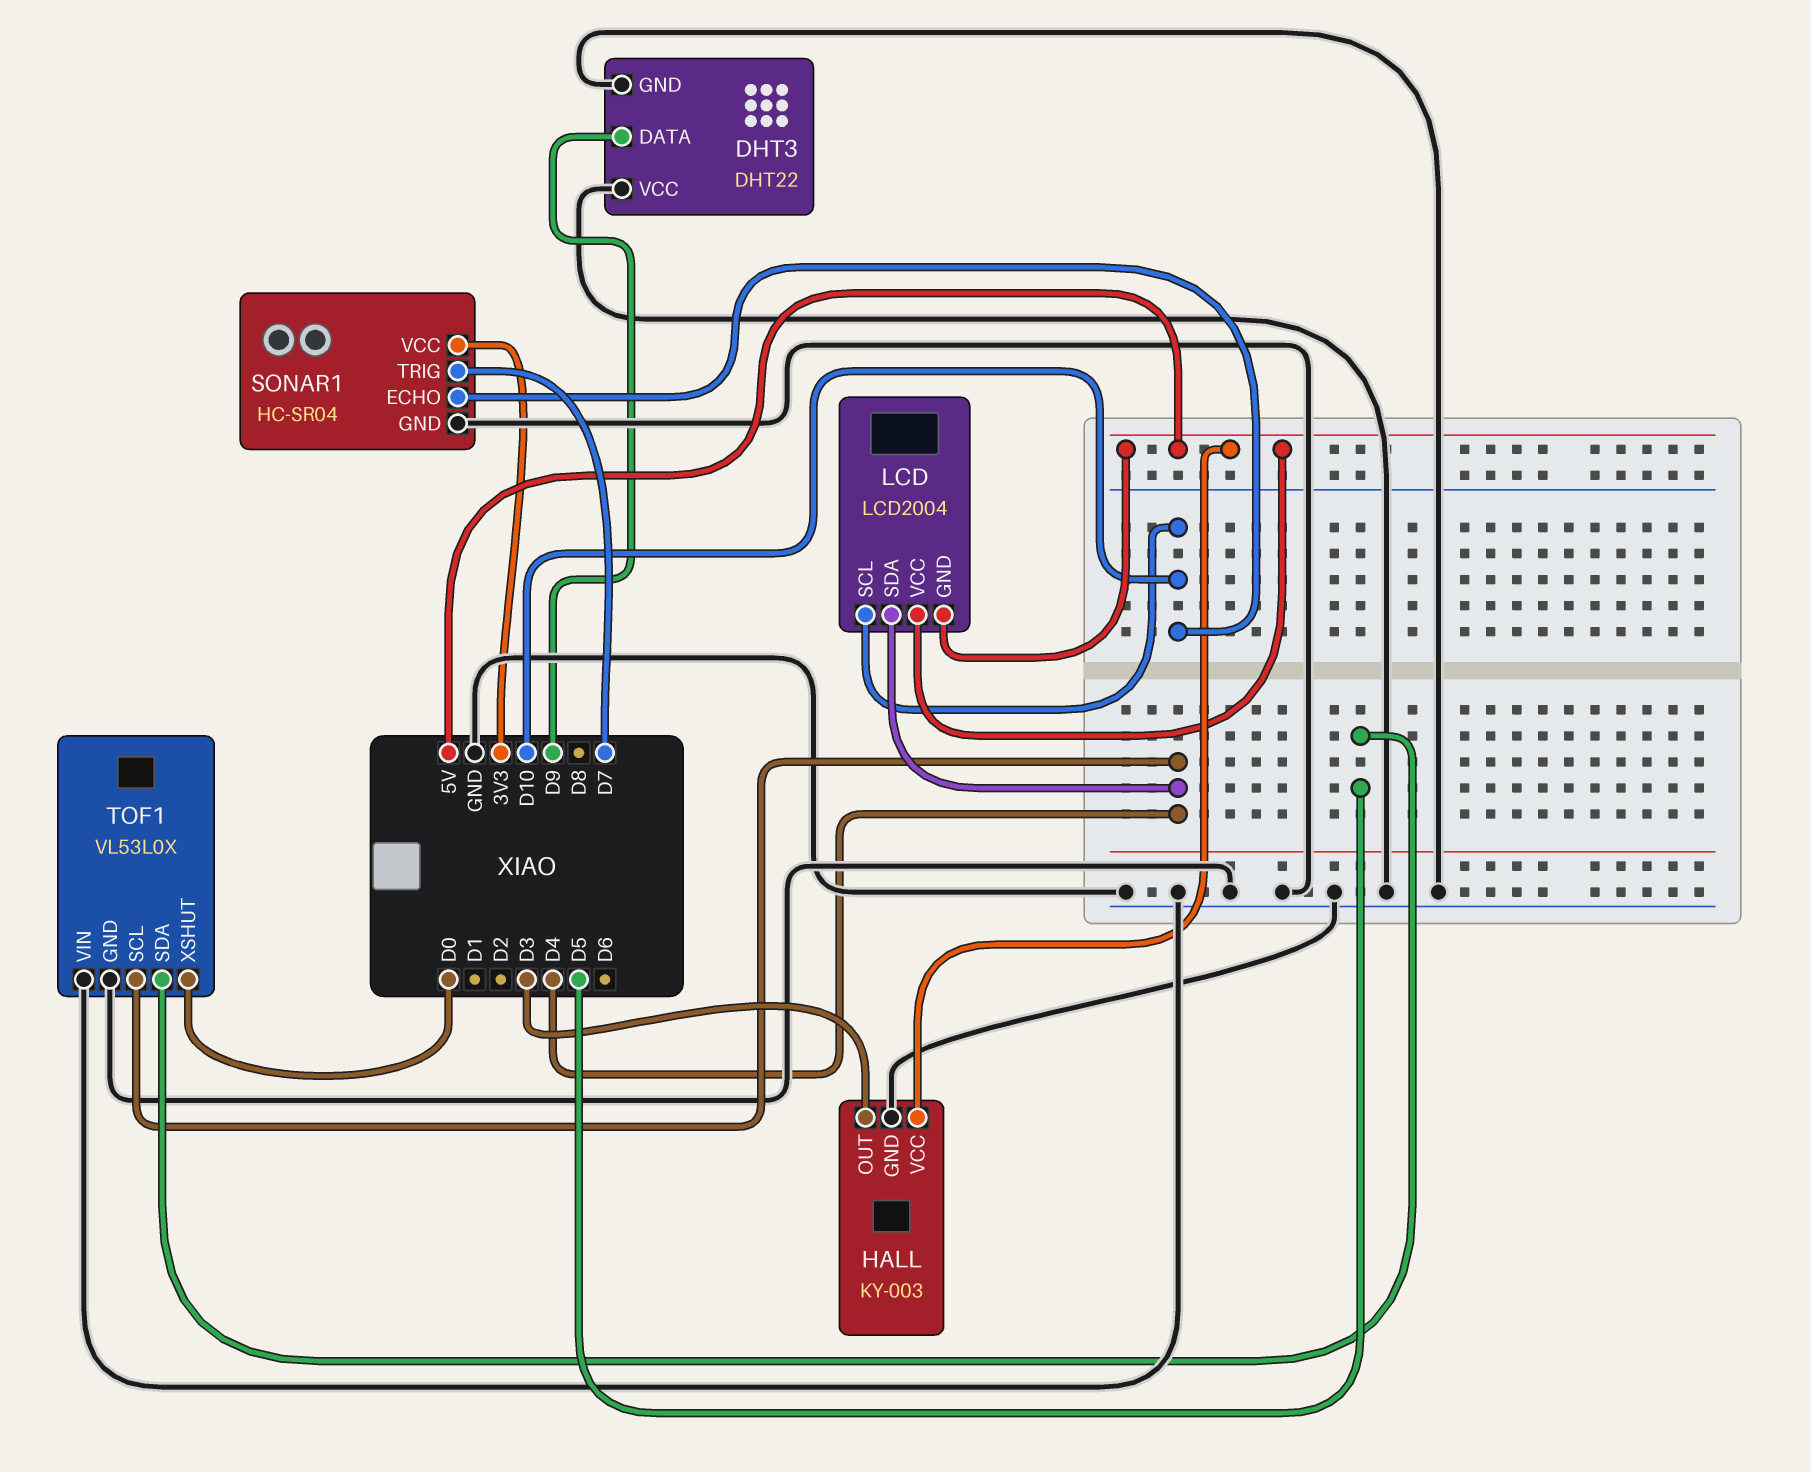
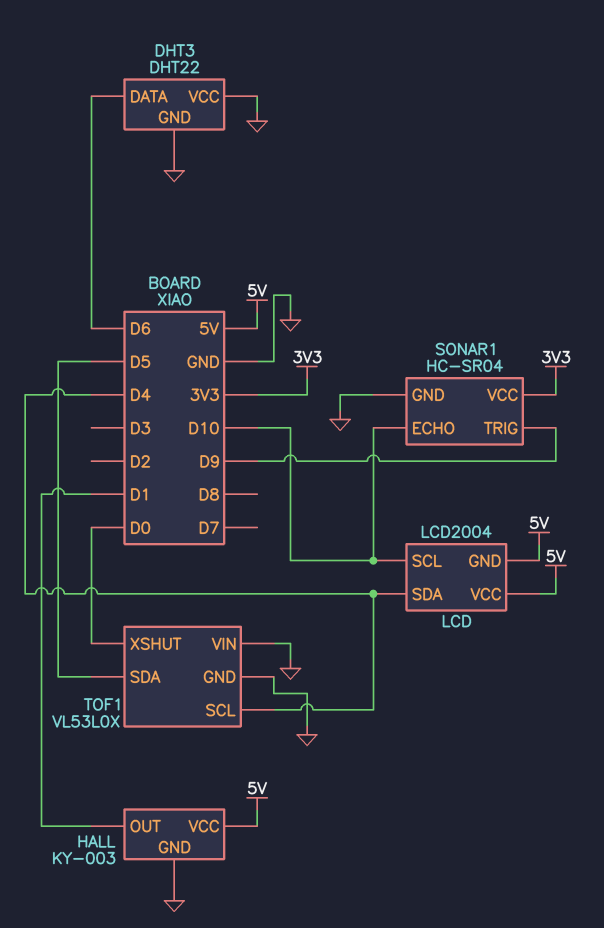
DHT3 pin DATA: D9 -> D6
HALL pin OUT: D3 -> D1
SONAR1 pin TRIG: D7 -> D9

